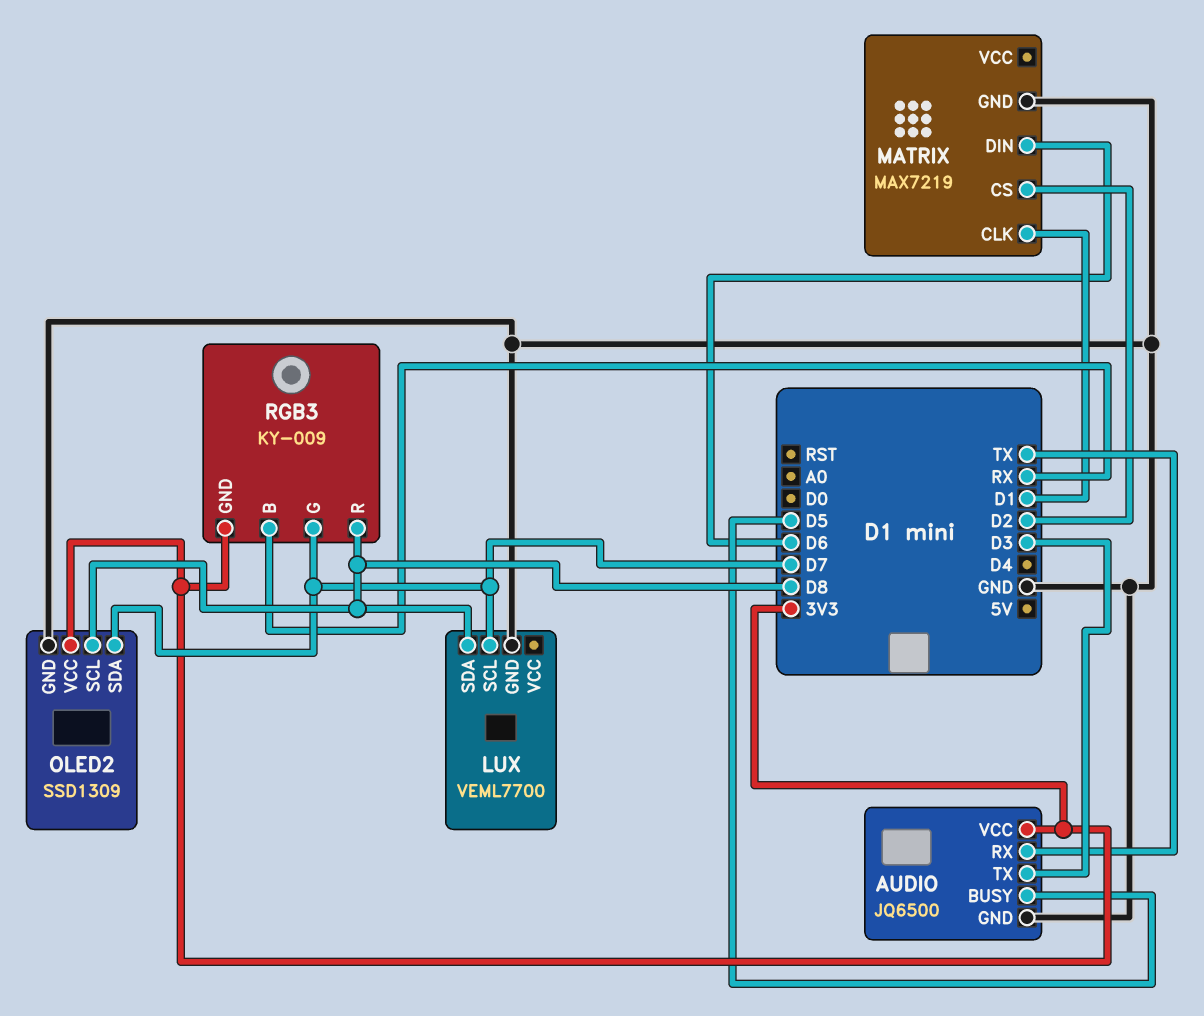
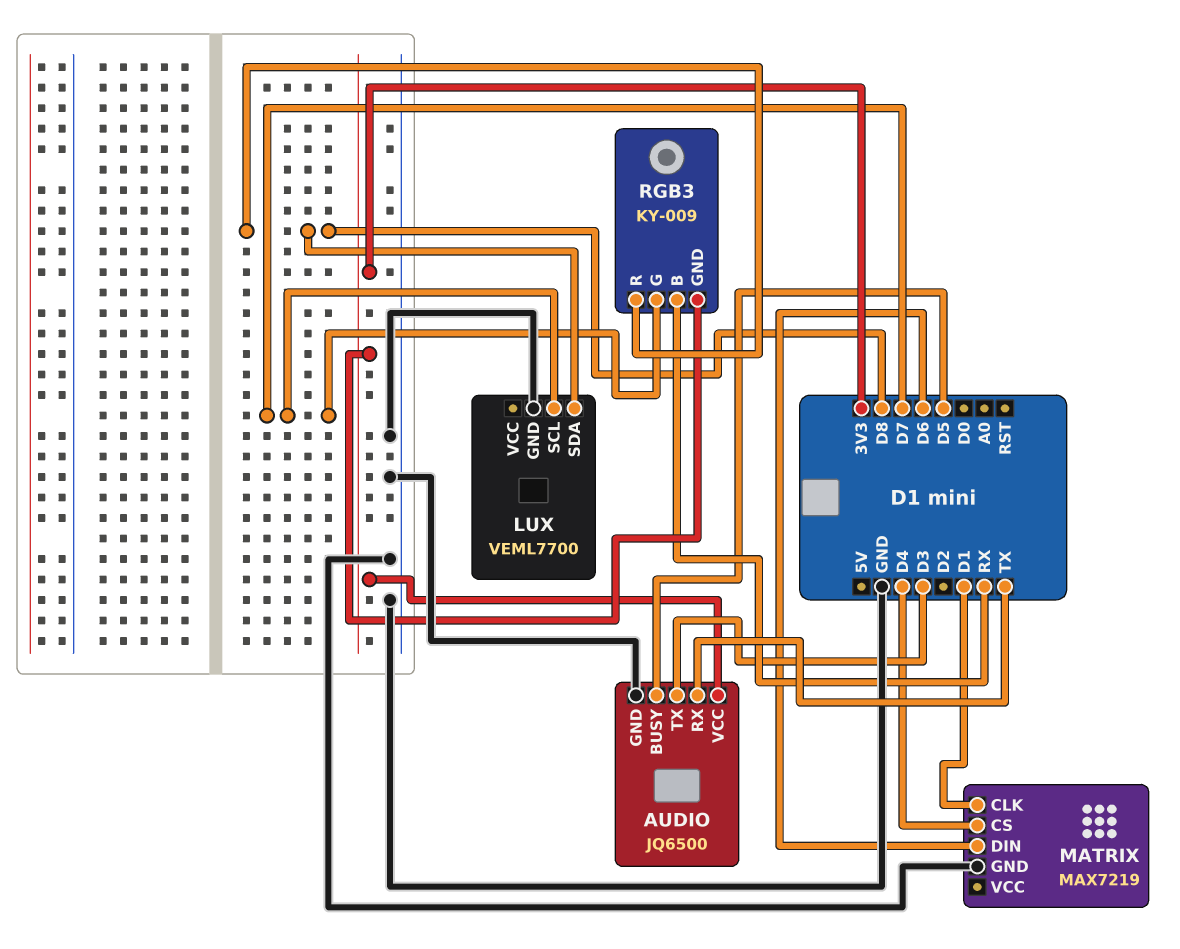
MATRIX pin CS: D2 -> D4
OLED2: SSD1309 -> none
OLED2 pin GND: GND -> none
OLED2 pin SCL: D8 -> none
OLED2 pin SDA: D7 -> none
OLED2 pin VCC: 3V3 -> none

